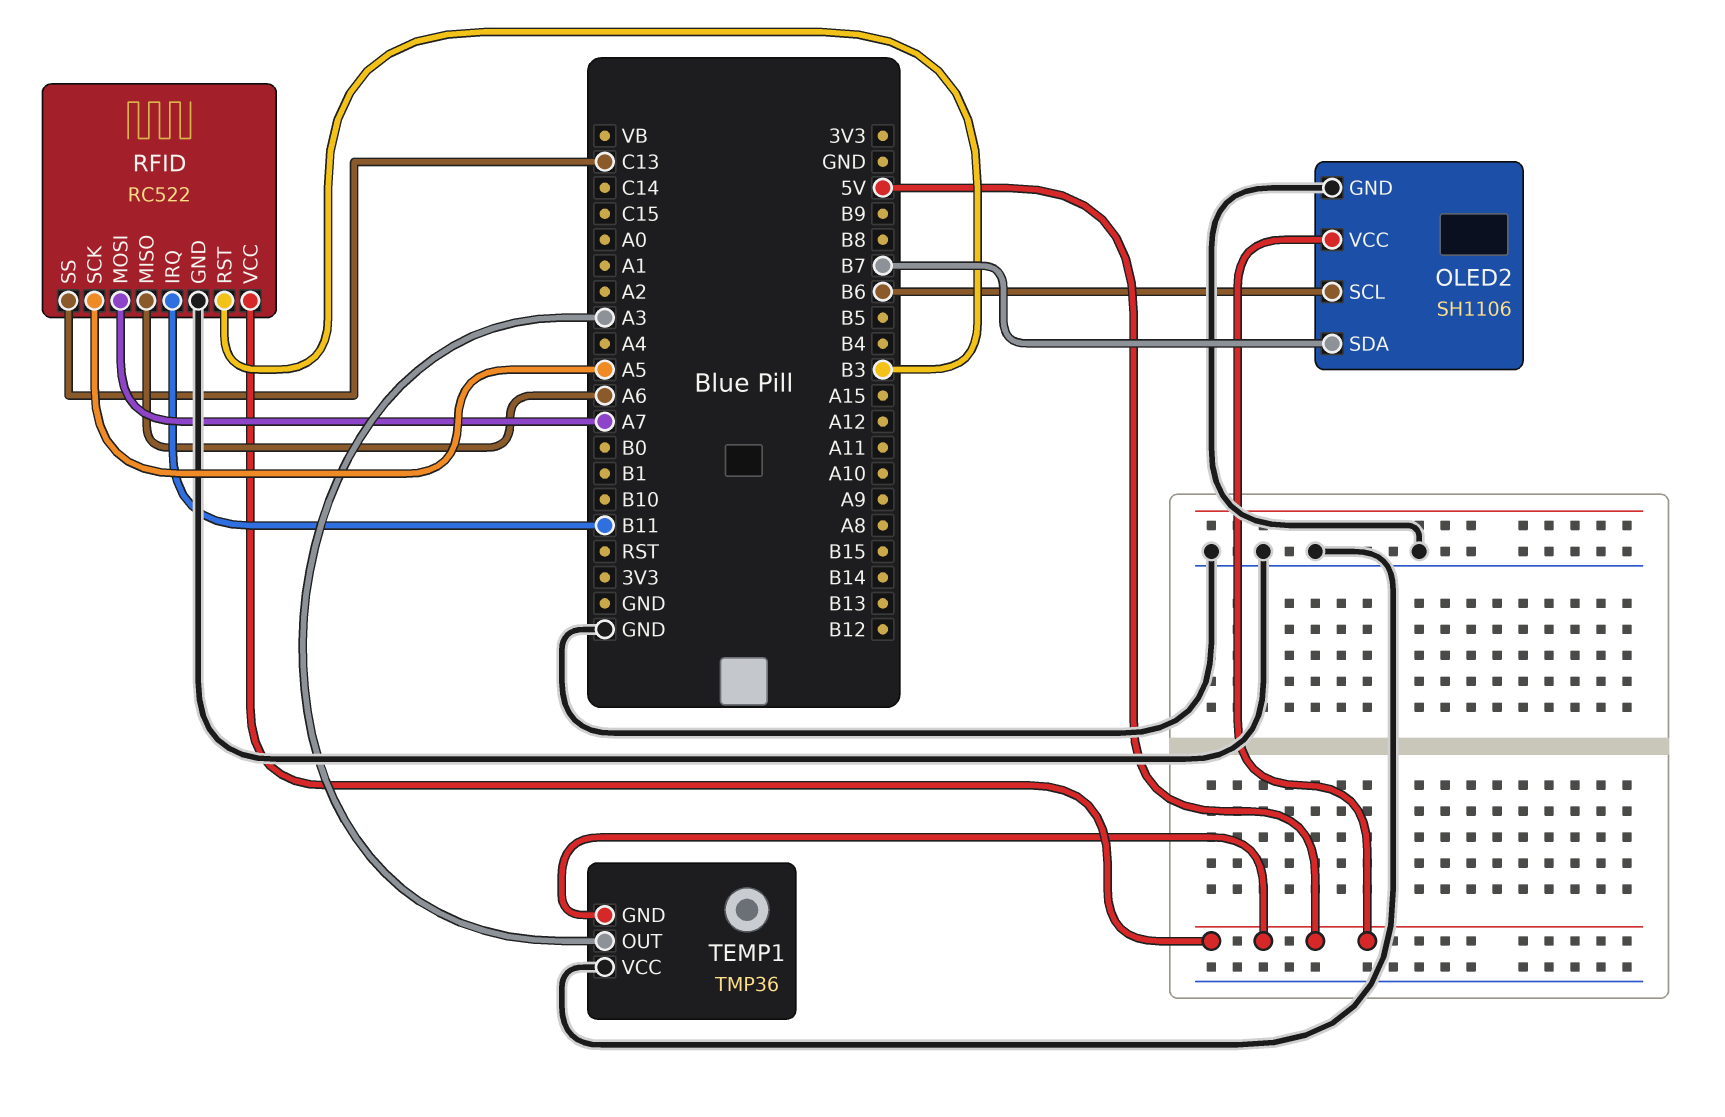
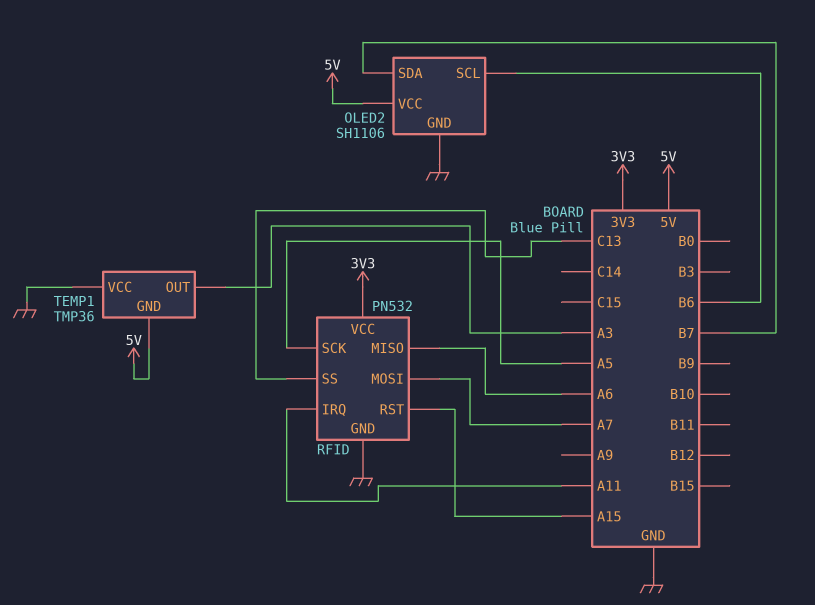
RFID: RC522 -> PN532
RFID pin IRQ: B11 -> A11
RFID pin RST: B3 -> A15
RFID pin VCC: 5V -> 3V3

